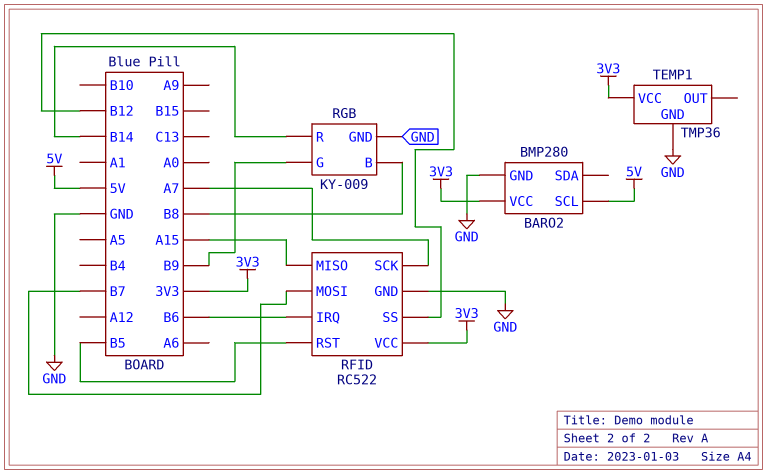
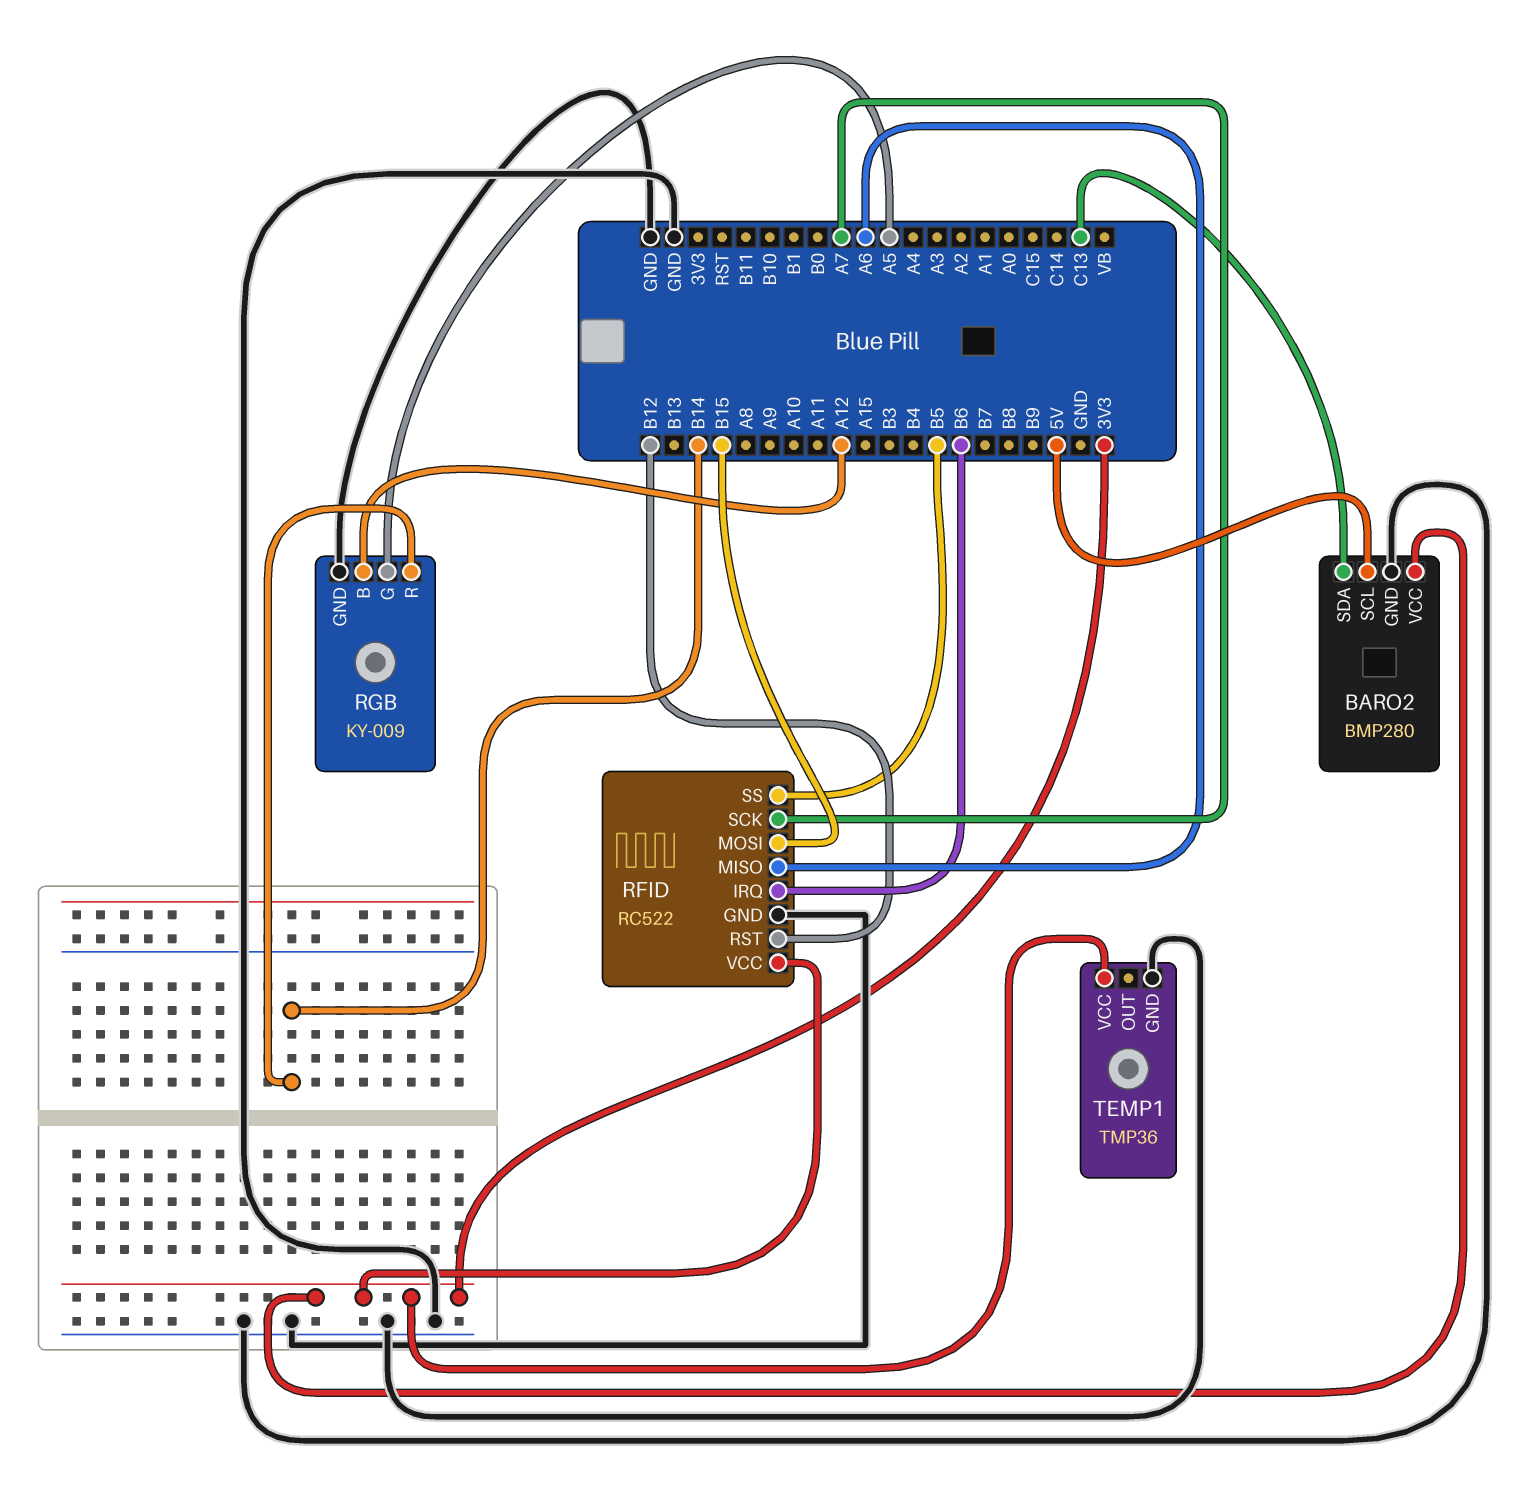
BARO2 pin SDA: none -> C13
RFID pin MISO: A15 -> A6
RFID pin MOSI: B7 -> B15
RFID pin RST: B5 -> B12
RFID pin SS: B12 -> B5
RGB pin B: B8 -> A12
RGB pin G: B9 -> A5

